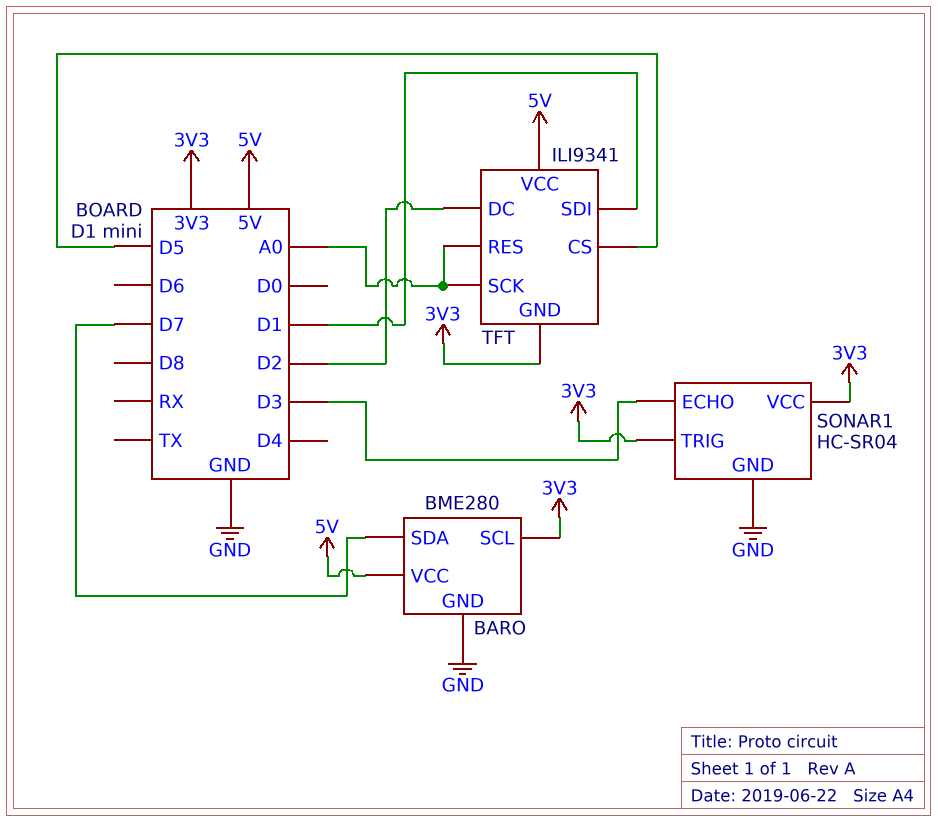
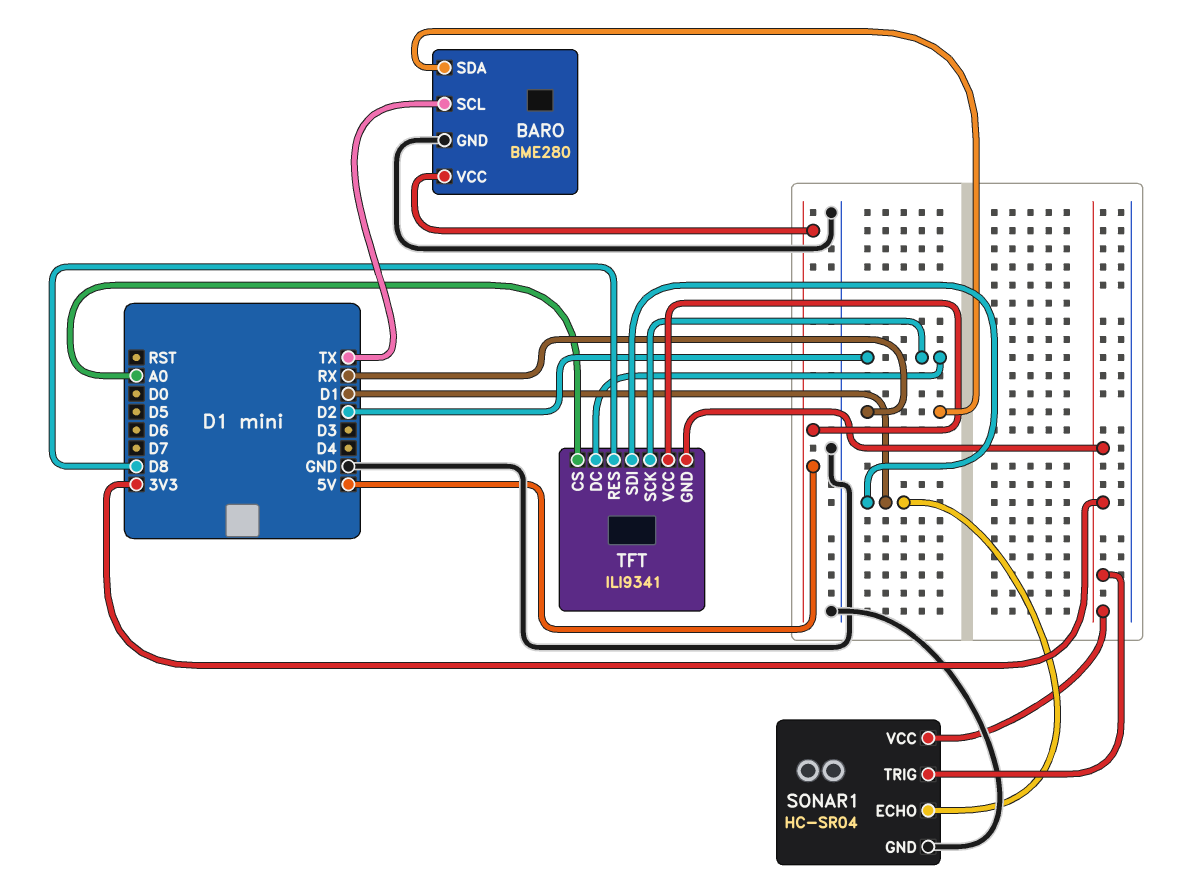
BARO pin SCL: 3V3 -> TX
BARO pin SDA: D7 -> RX
SONAR1 pin ECHO: D3 -> D1
TFT pin CS: D5 -> A0
TFT pin RES: A0 -> D8
TFT pin SCK: A0 -> D2

